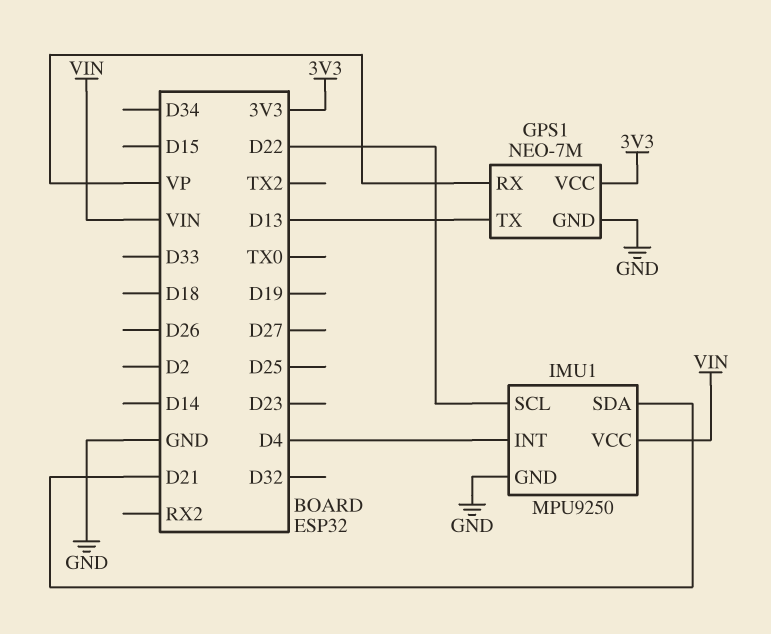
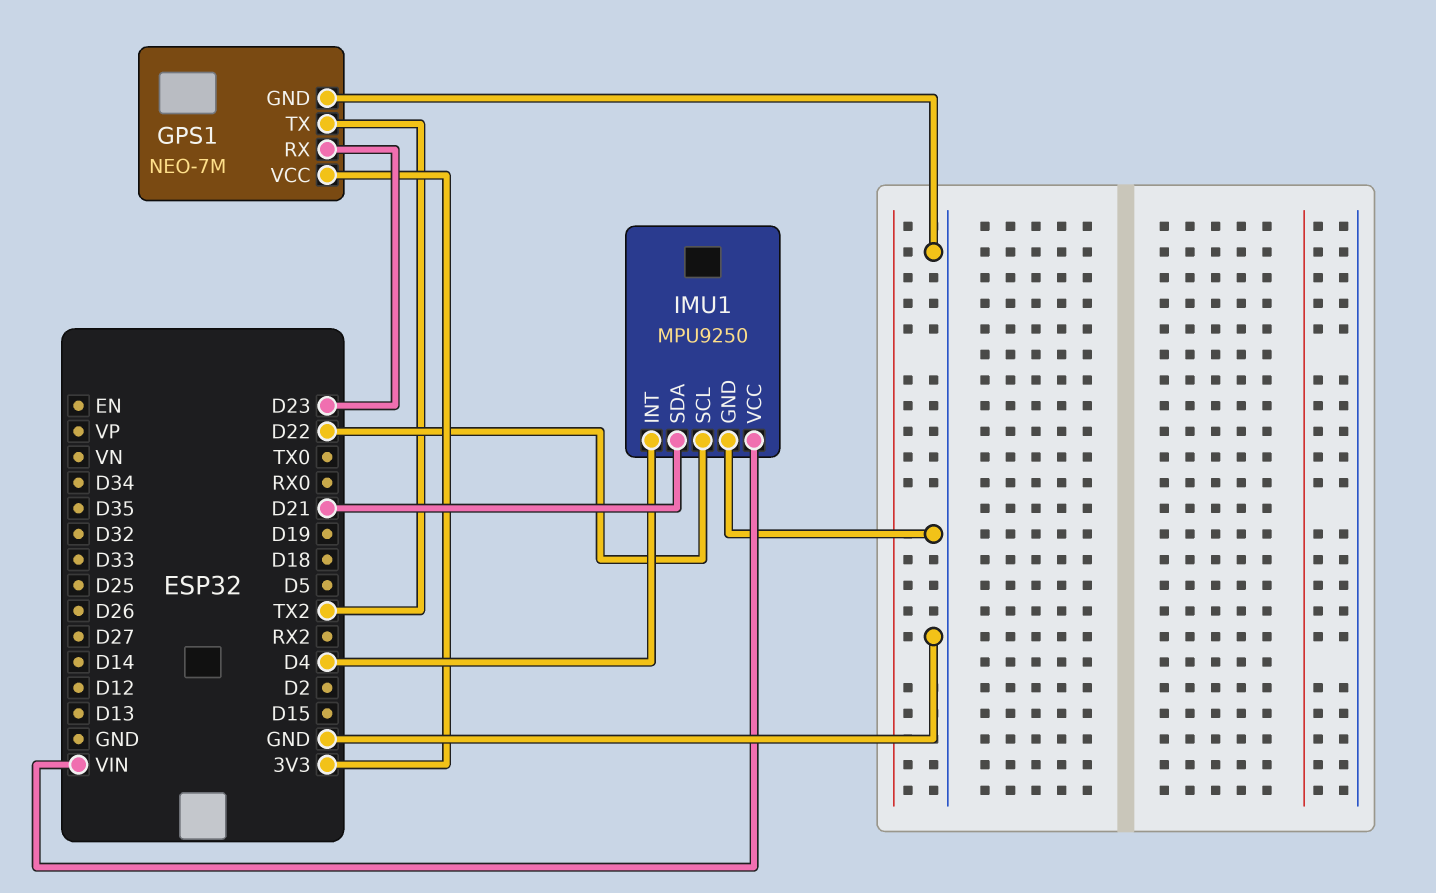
GPS1 pin RX: VP -> D23
GPS1 pin TX: D13 -> TX2

